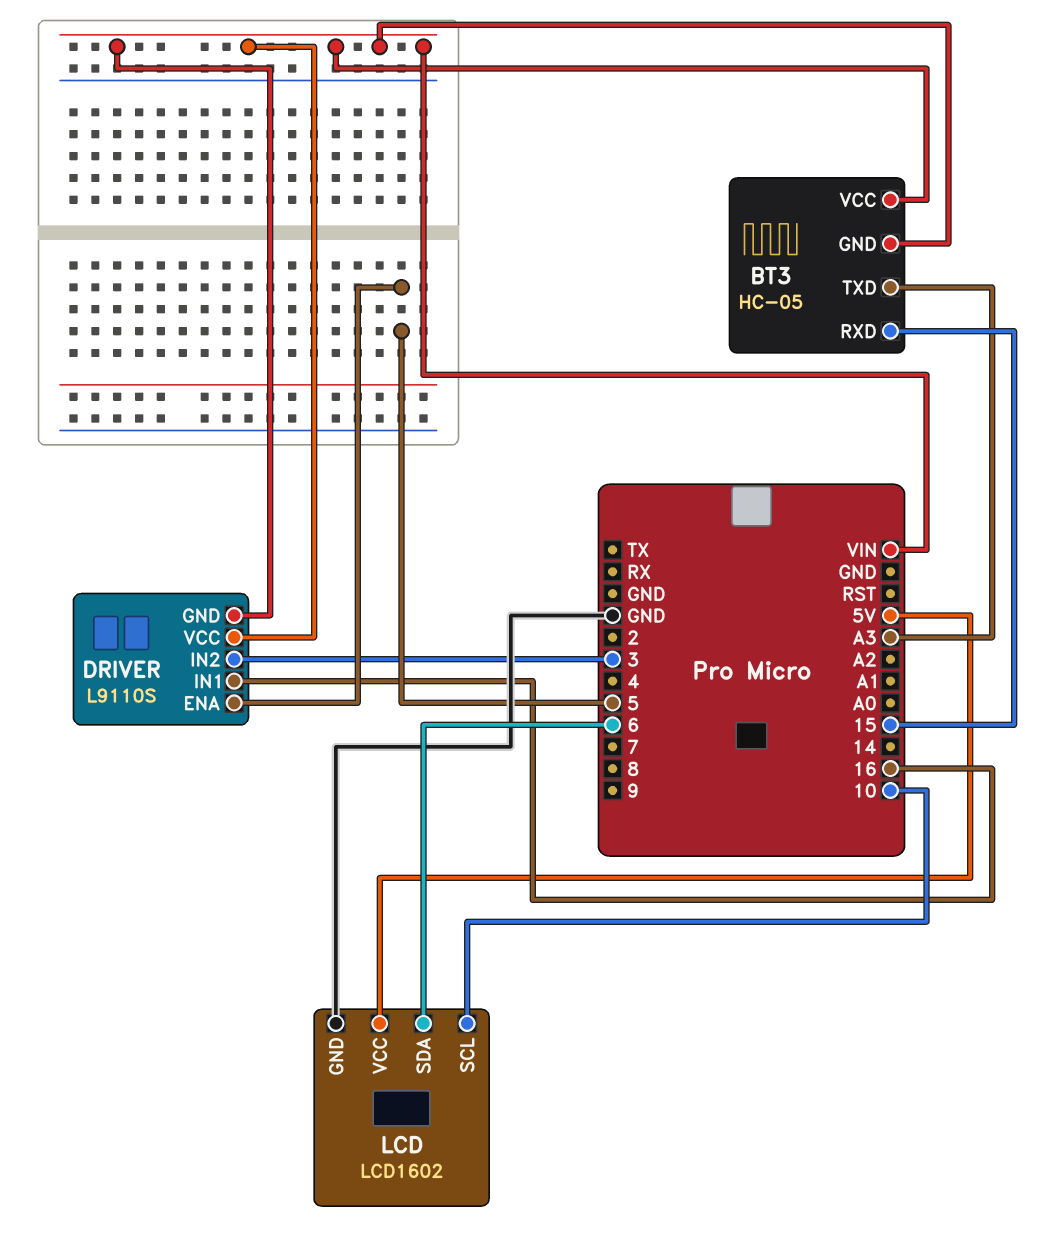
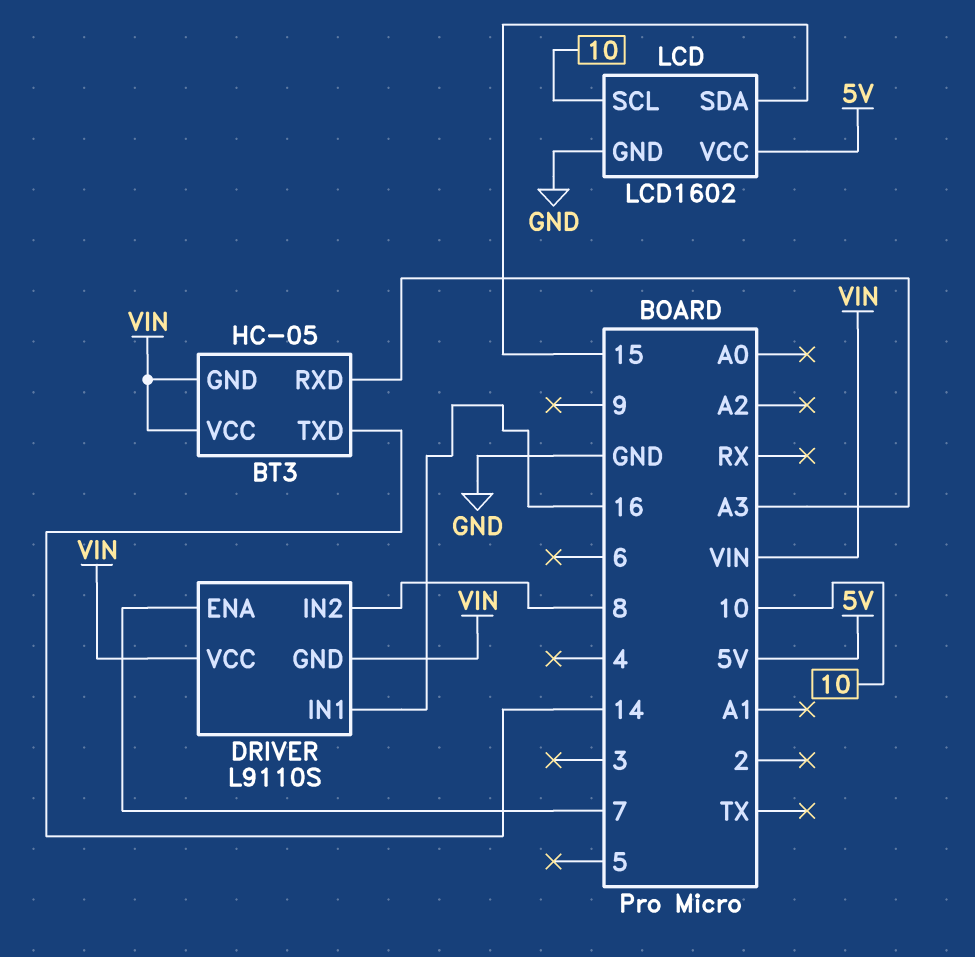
BT3 pin RXD: 15 -> A3
BT3 pin TXD: A3 -> 14
DRIVER pin ENA: 5 -> 7
DRIVER pin IN2: 3 -> 8
LCD pin SDA: 6 -> 15

